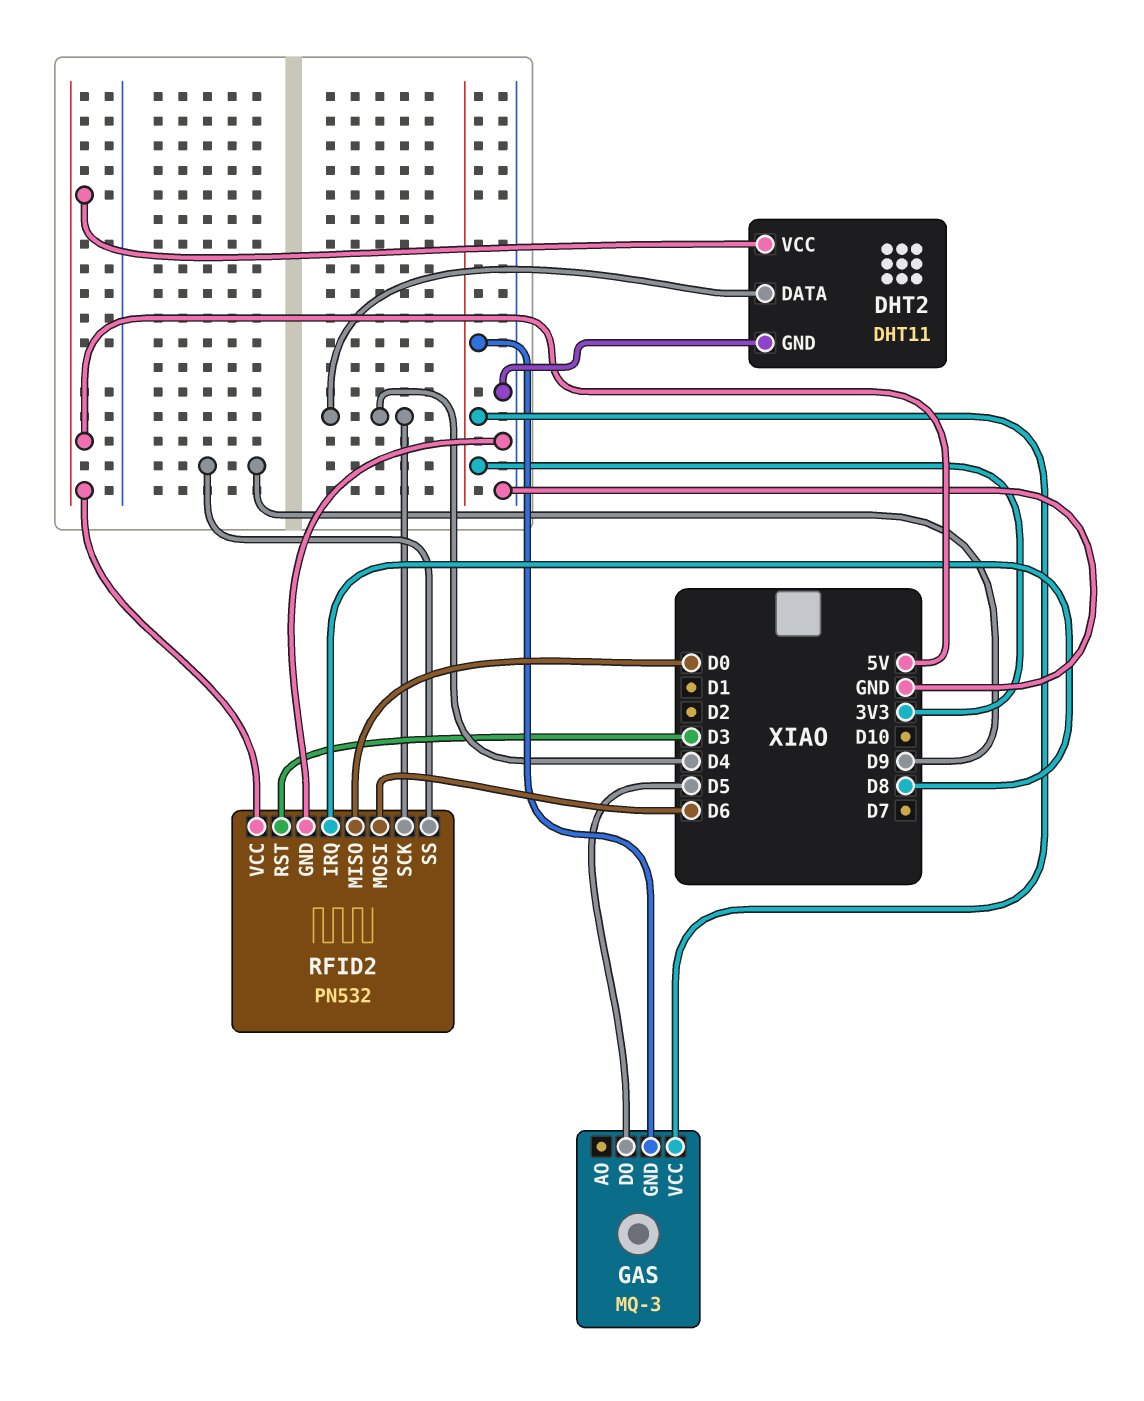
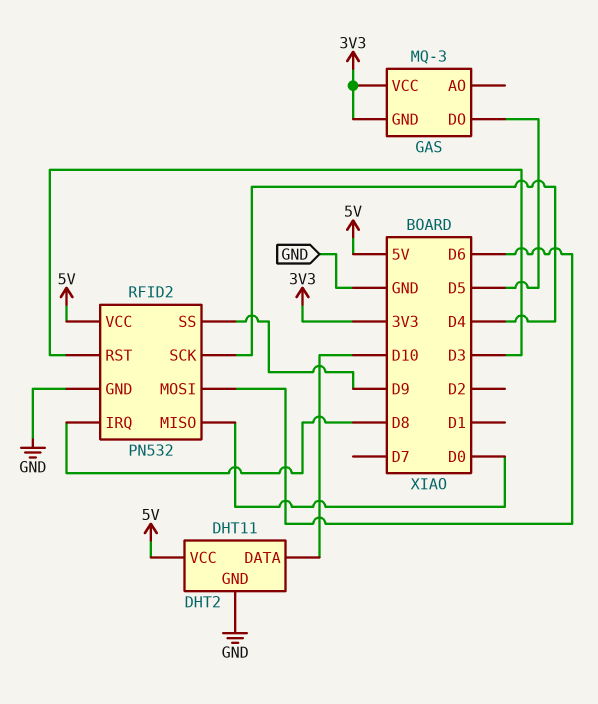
DHT2 pin DATA: D4 -> D10

